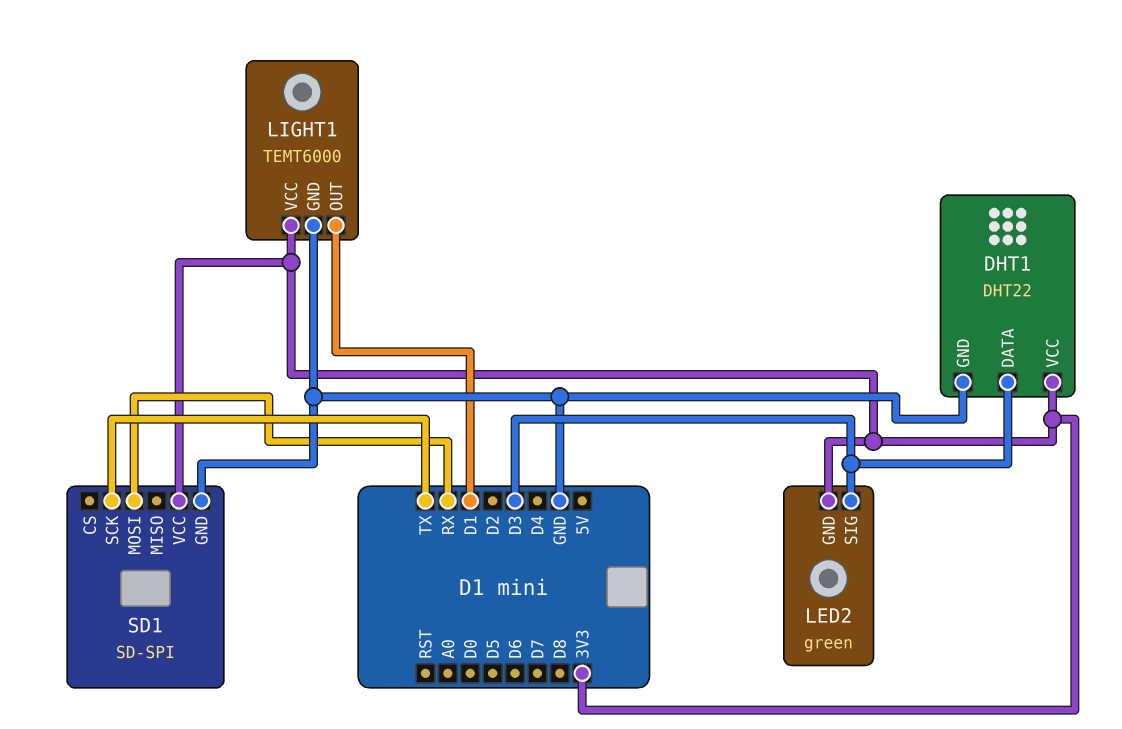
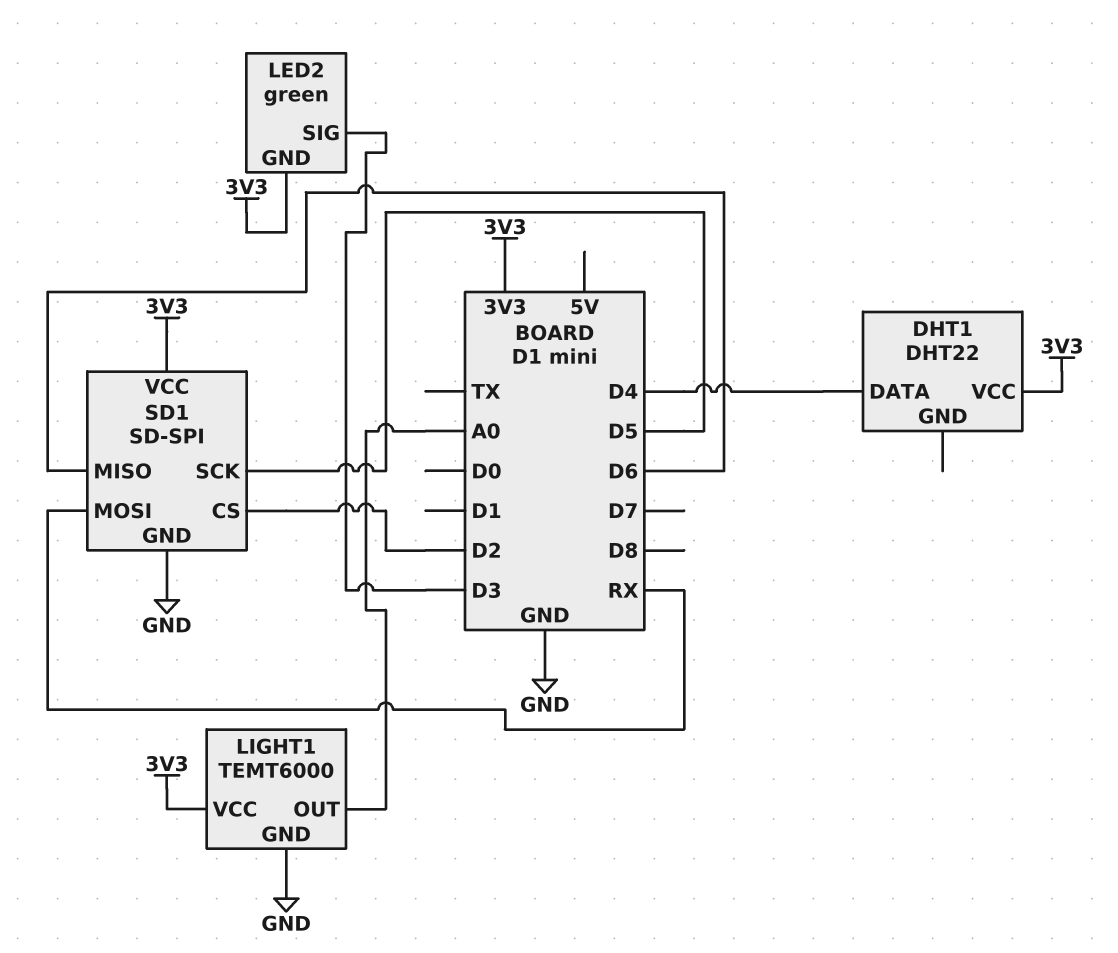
DHT1 pin DATA: D3 -> D4
DHT1 pin GND: GND -> none
LIGHT1 pin OUT: D1 -> A0
SD1 pin CS: none -> D2
SD1 pin MISO: none -> D6
SD1 pin SCK: TX -> D5

